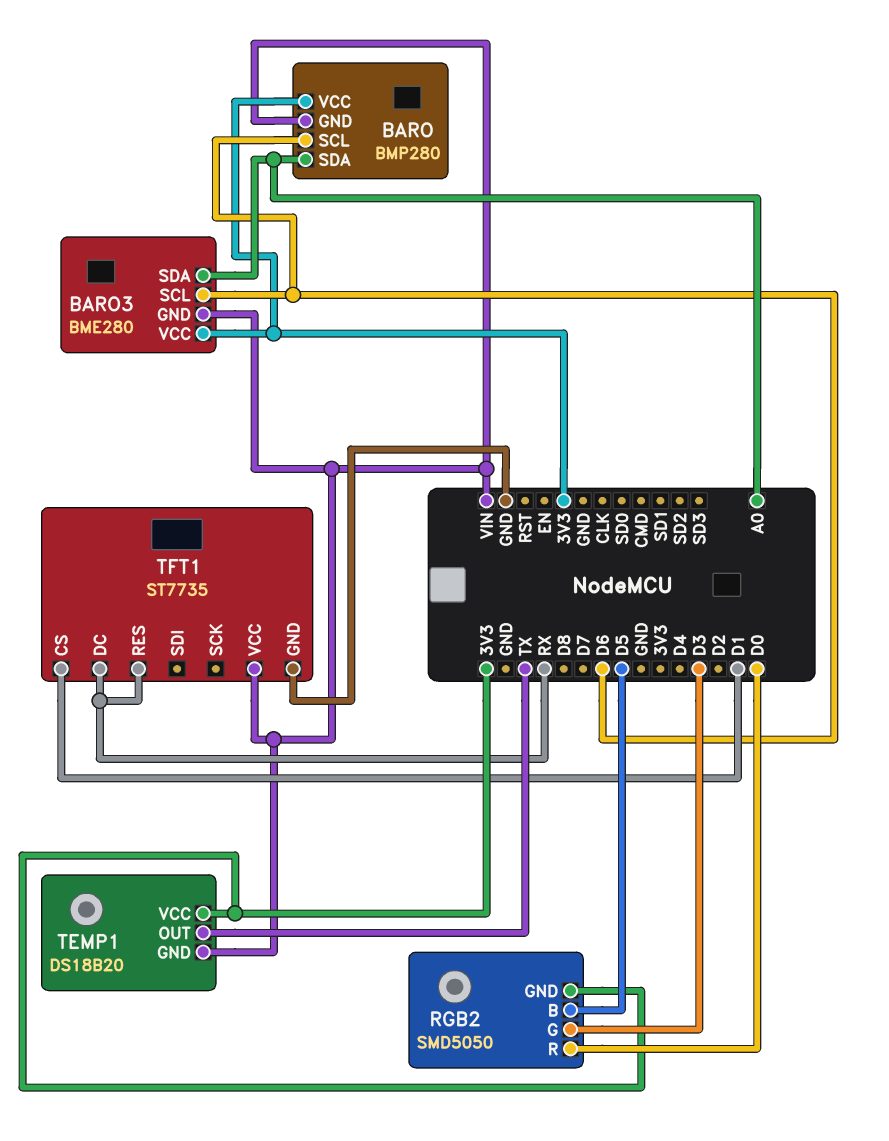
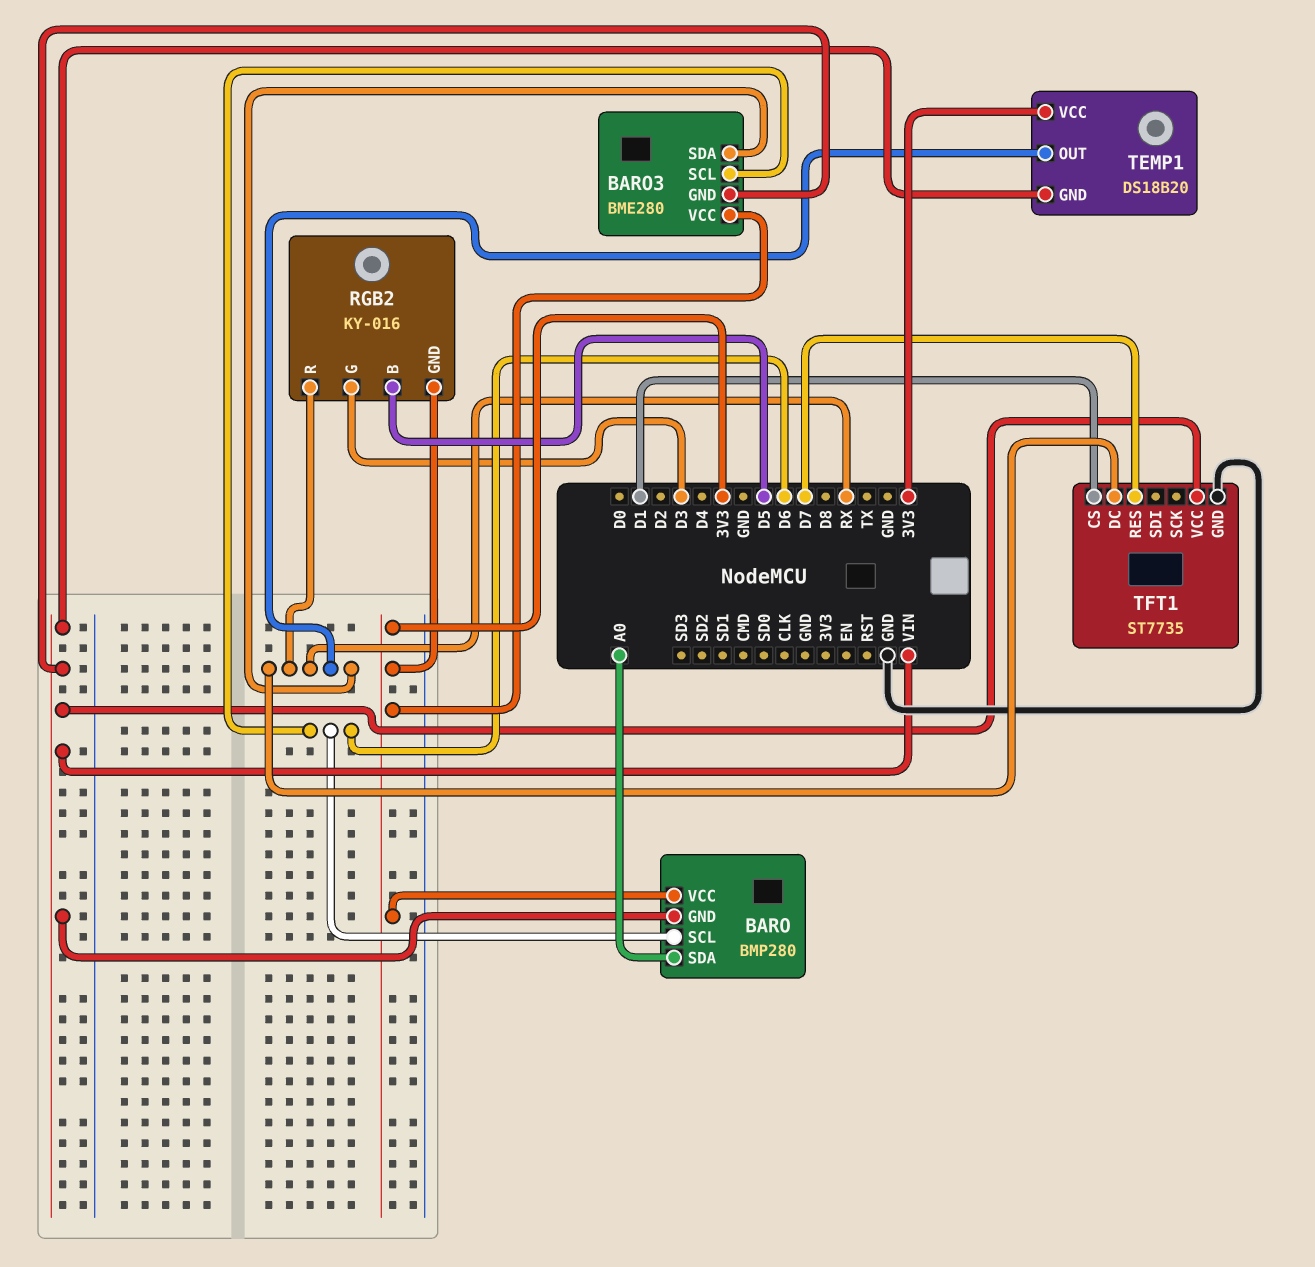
BARO3 pin SDA: A0 -> RX
RGB2: SMD5050 -> KY-016
RGB2 pin R: D0 -> RX
TEMP1 pin OUT: TX -> RX
TFT1 pin RES: RX -> D7

